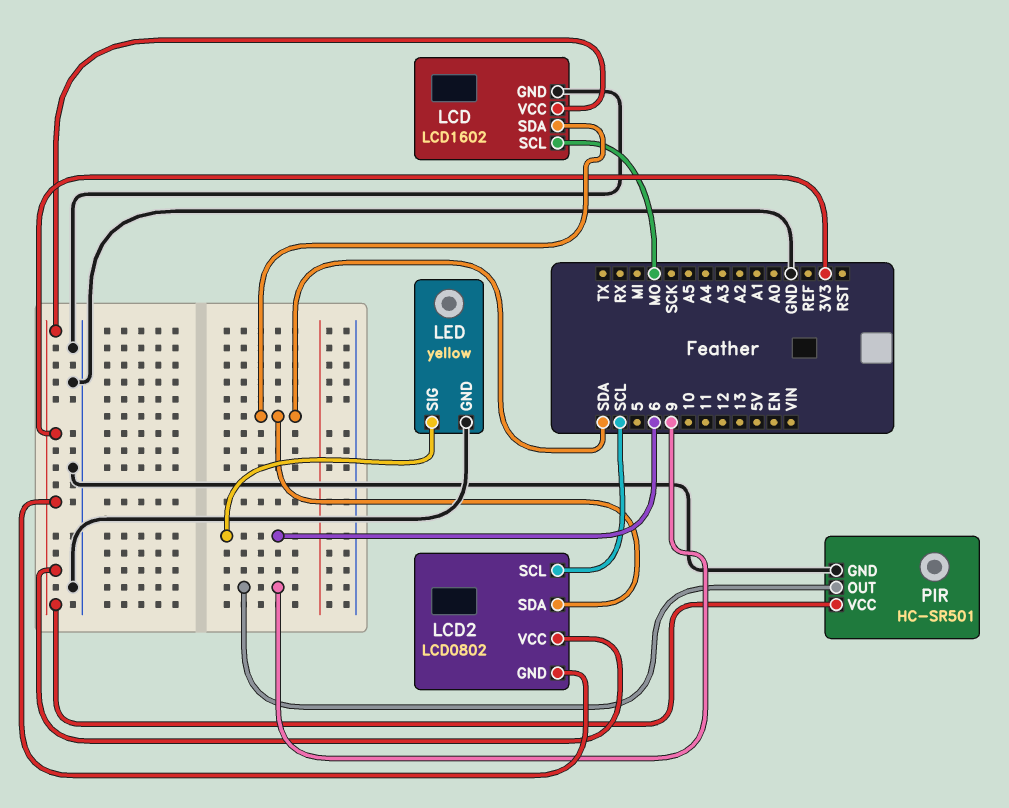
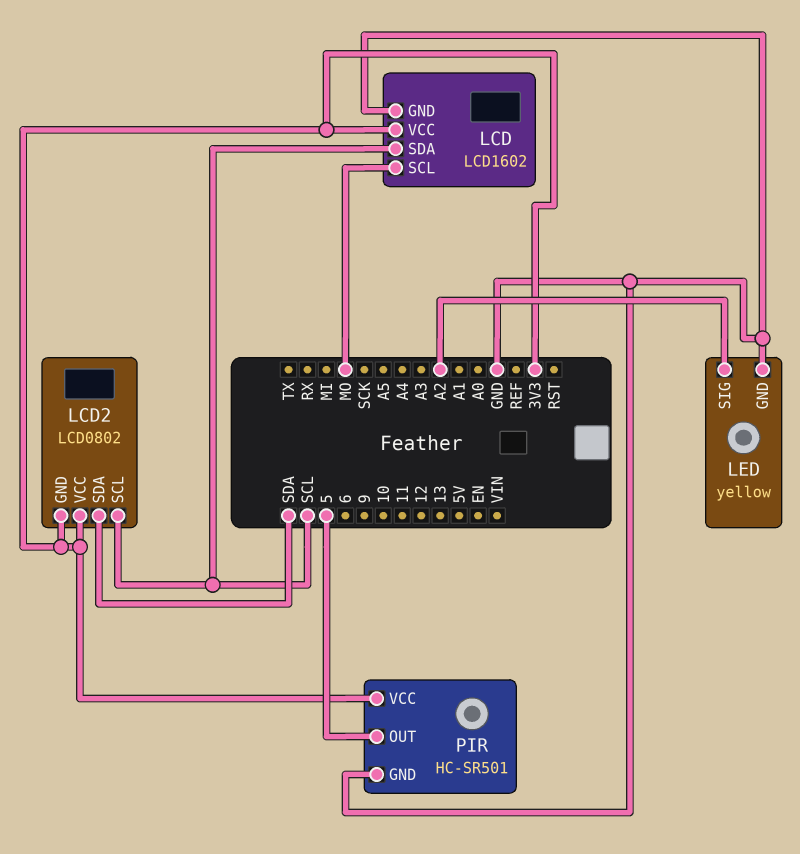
LCD pin SDA: SDA -> SCL
LED pin SIG: 6 -> A2
PIR pin OUT: 9 -> 5

